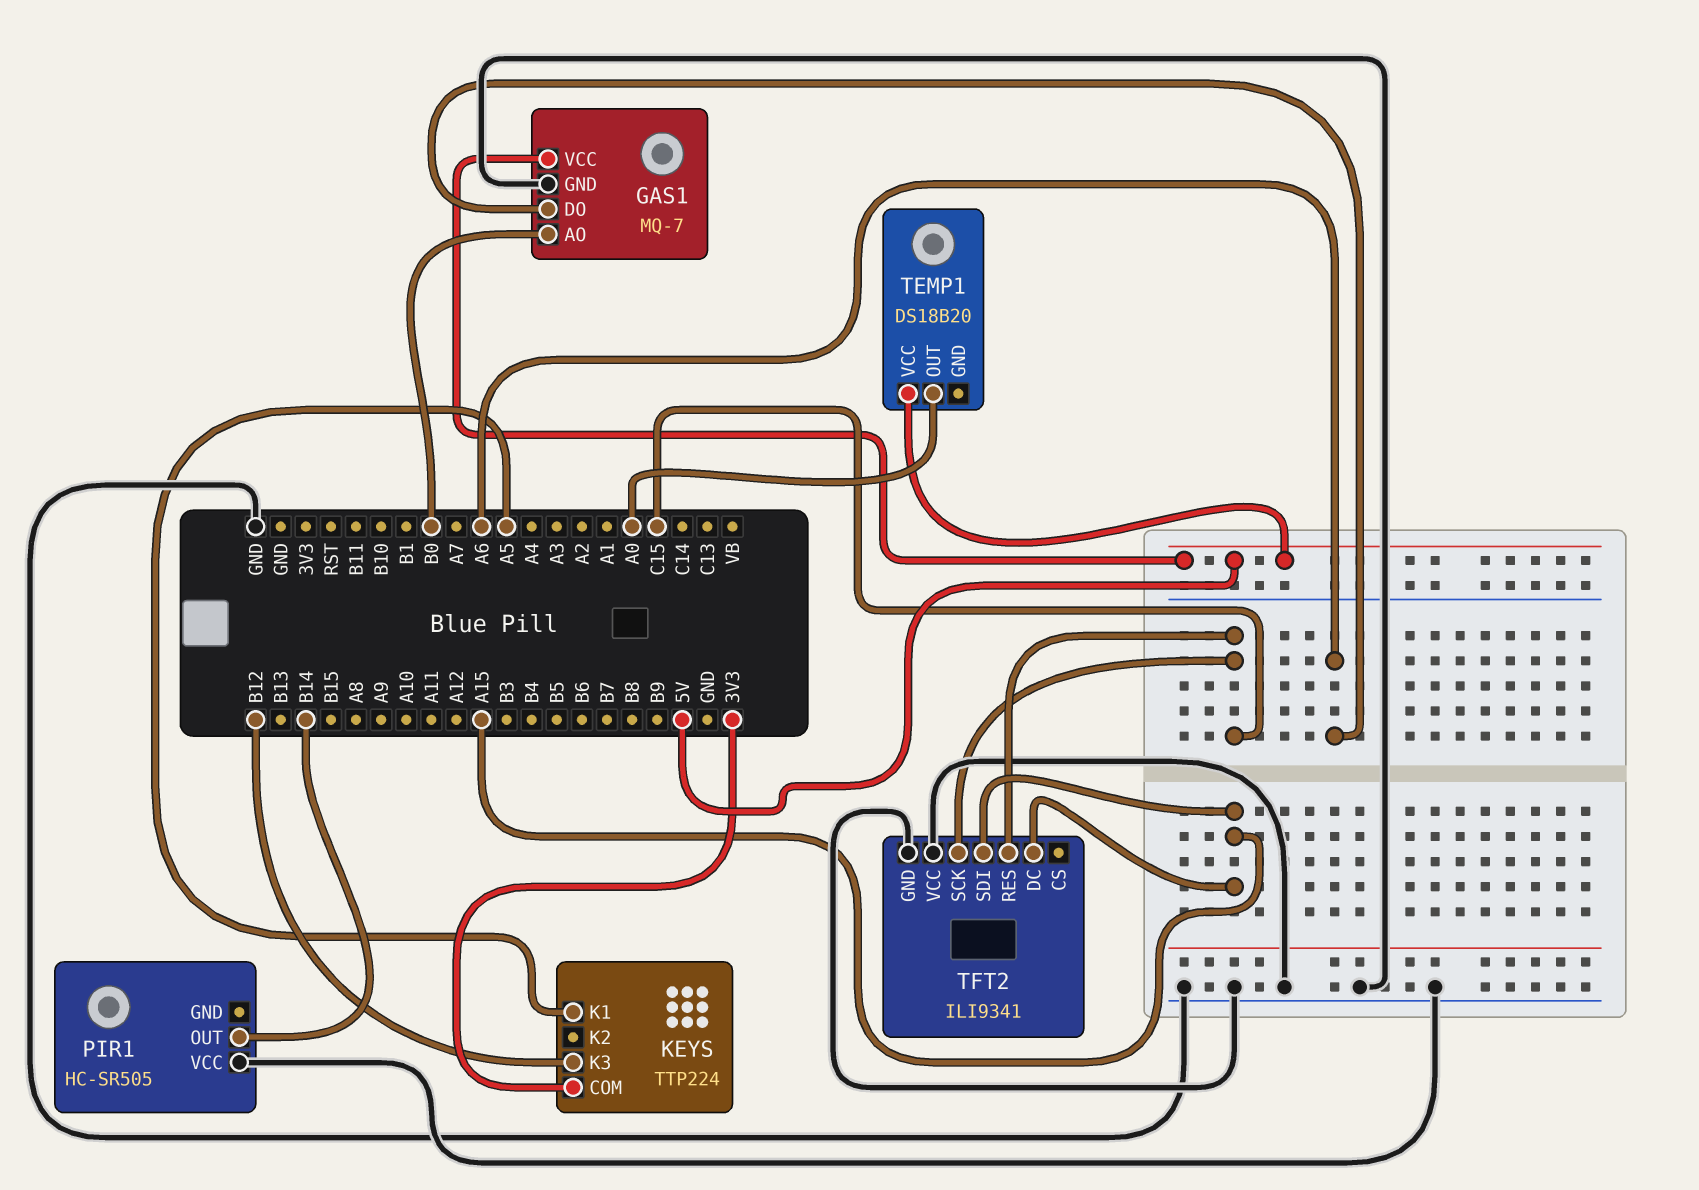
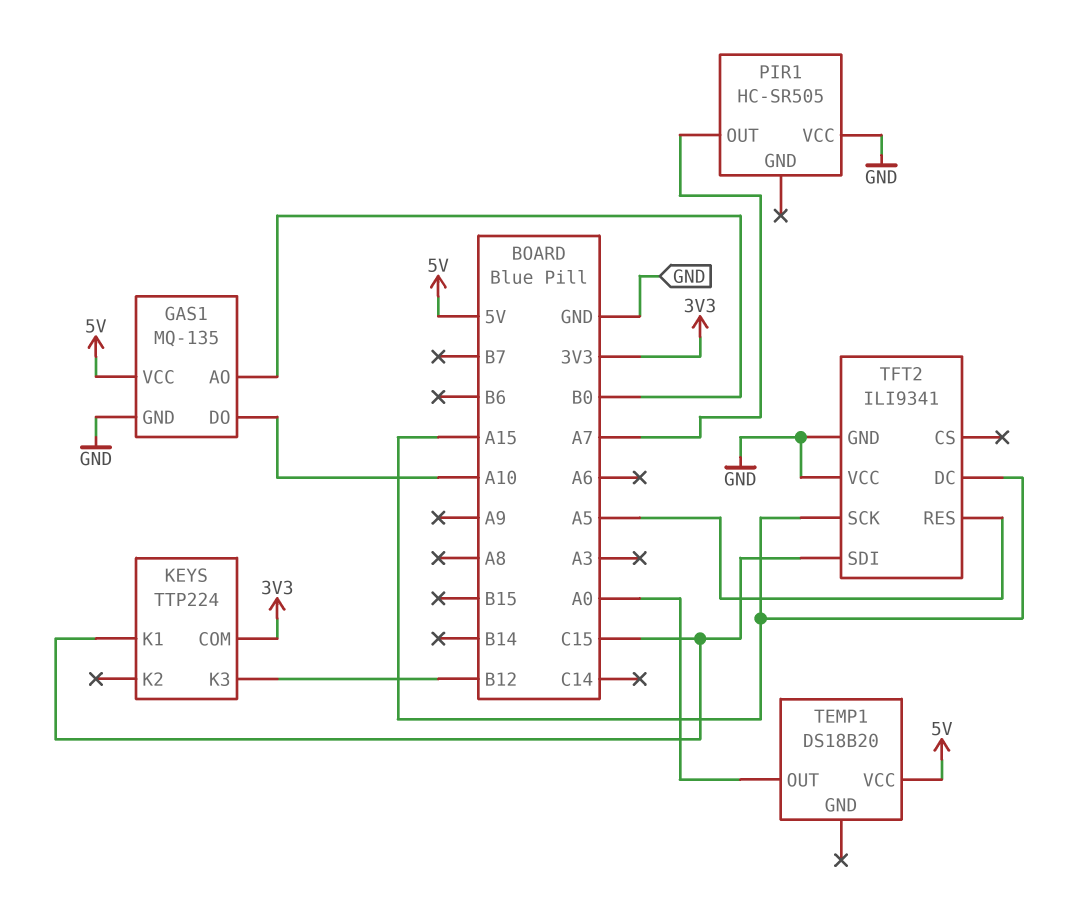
GAS1: MQ-7 -> MQ-135
GAS1 pin DO: A6 -> A10
KEYS pin K1: A5 -> C15
PIR1 pin OUT: B14 -> A7
TFT2 pin RES: C15 -> A5
TFT2 pin SCK: C15 -> A15
TFT2 pin SDI: A15 -> C15

